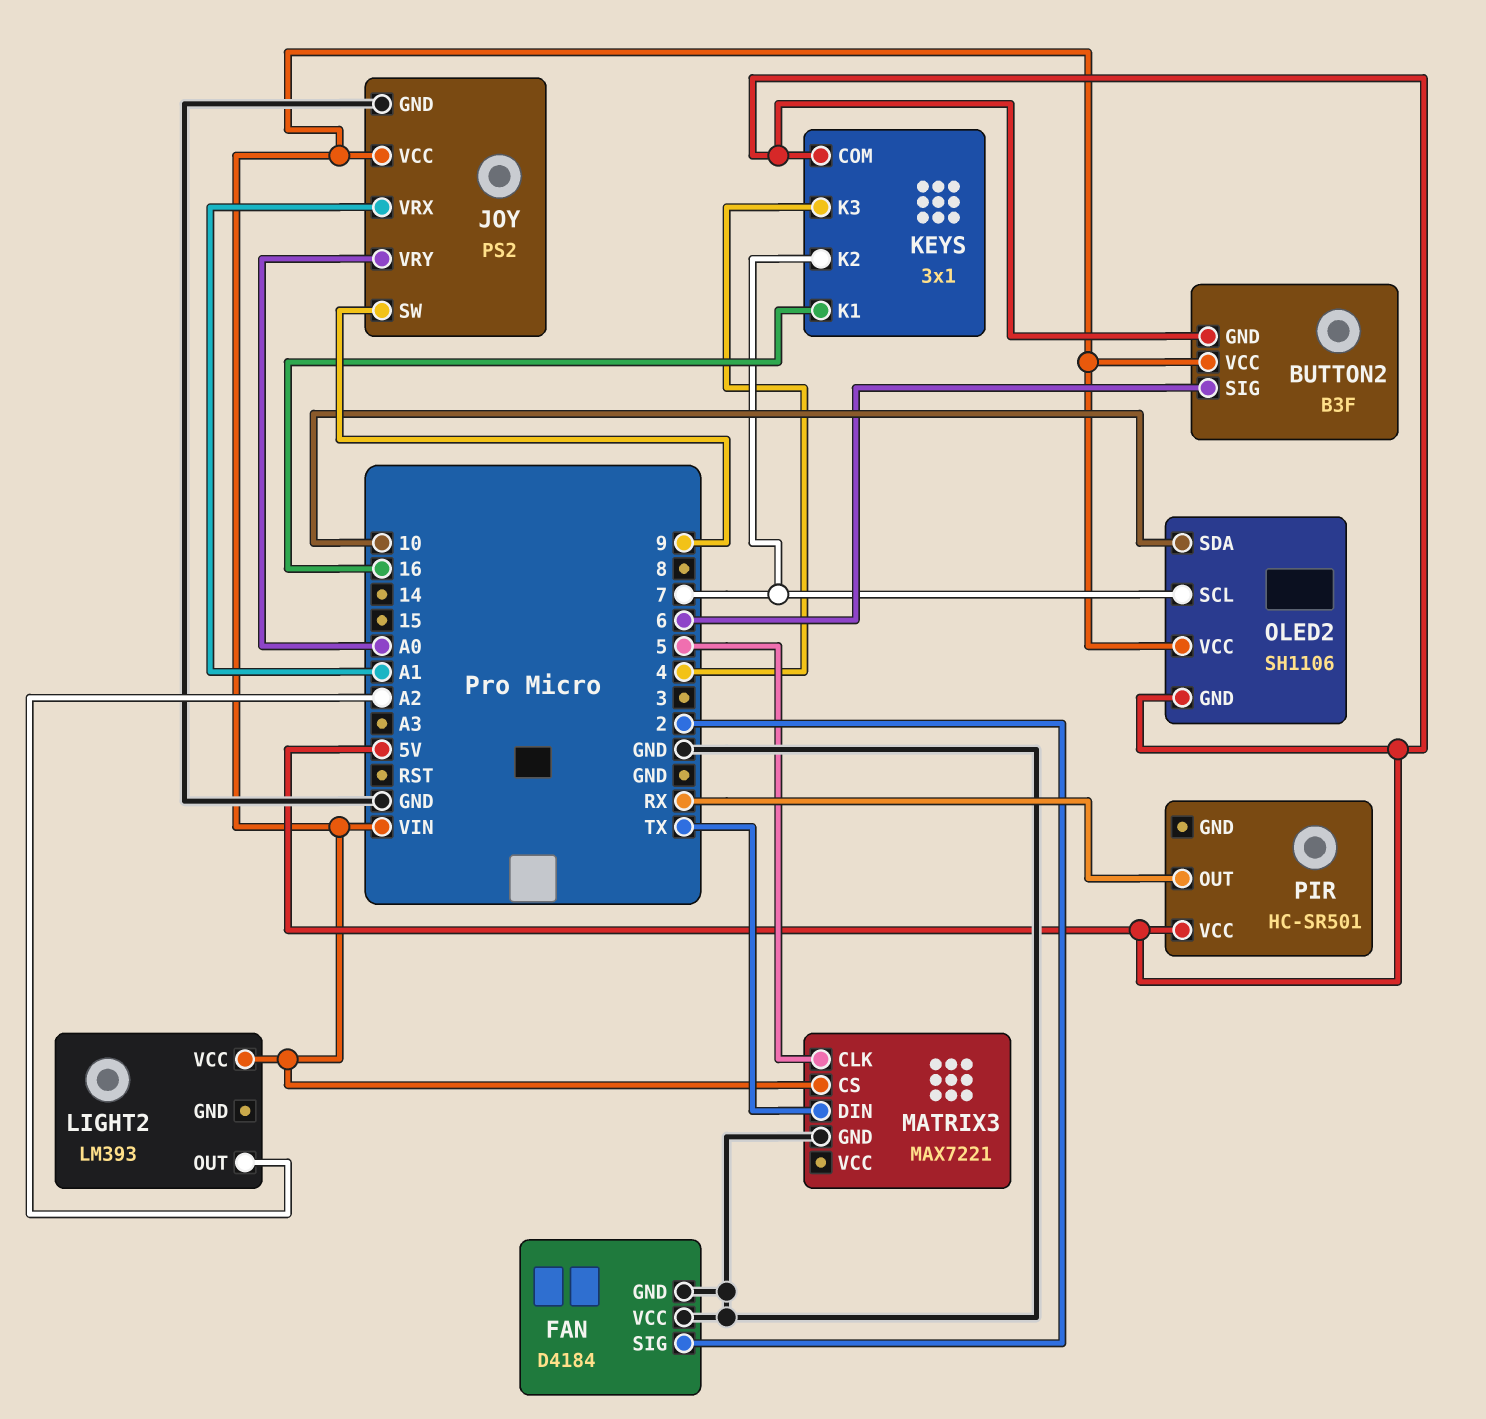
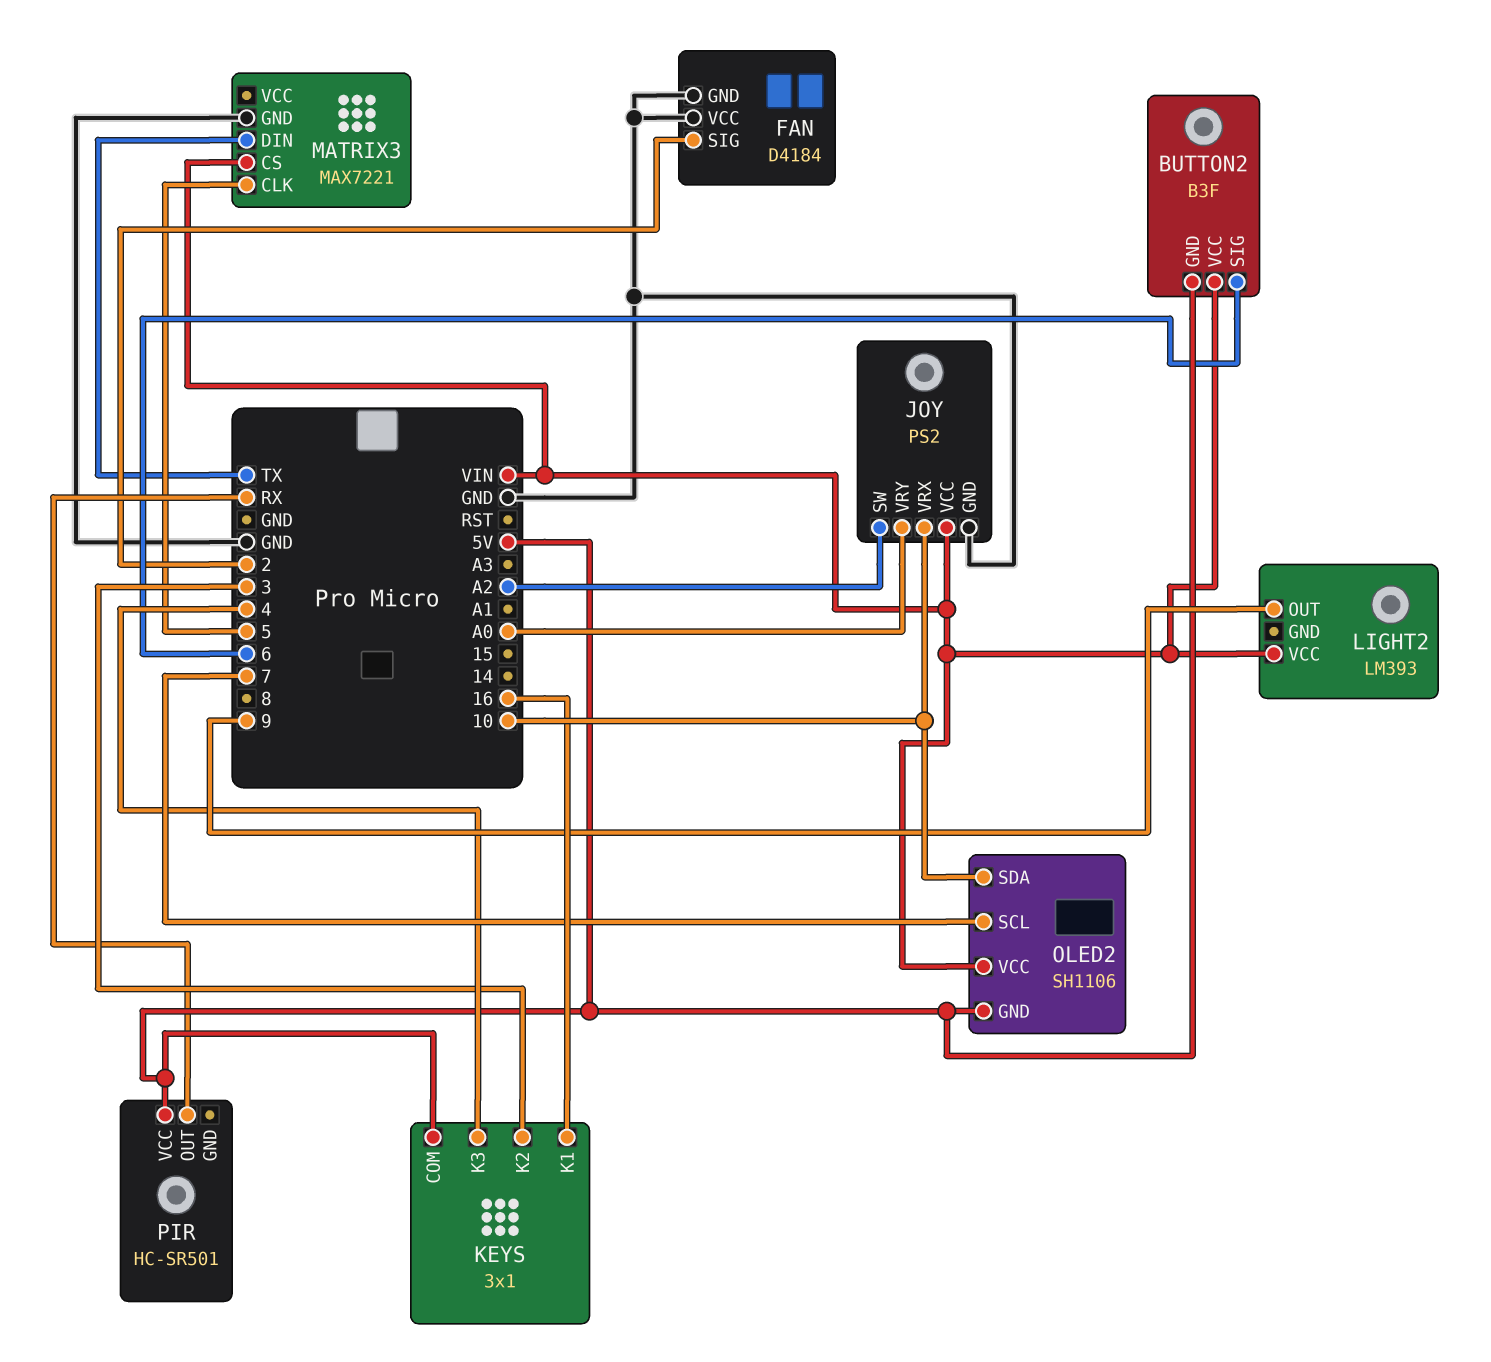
JOY pin SW: 9 -> A2
JOY pin VRX: A1 -> 10
KEYS pin K2: 7 -> 3
LIGHT2 pin OUT: A2 -> 9

